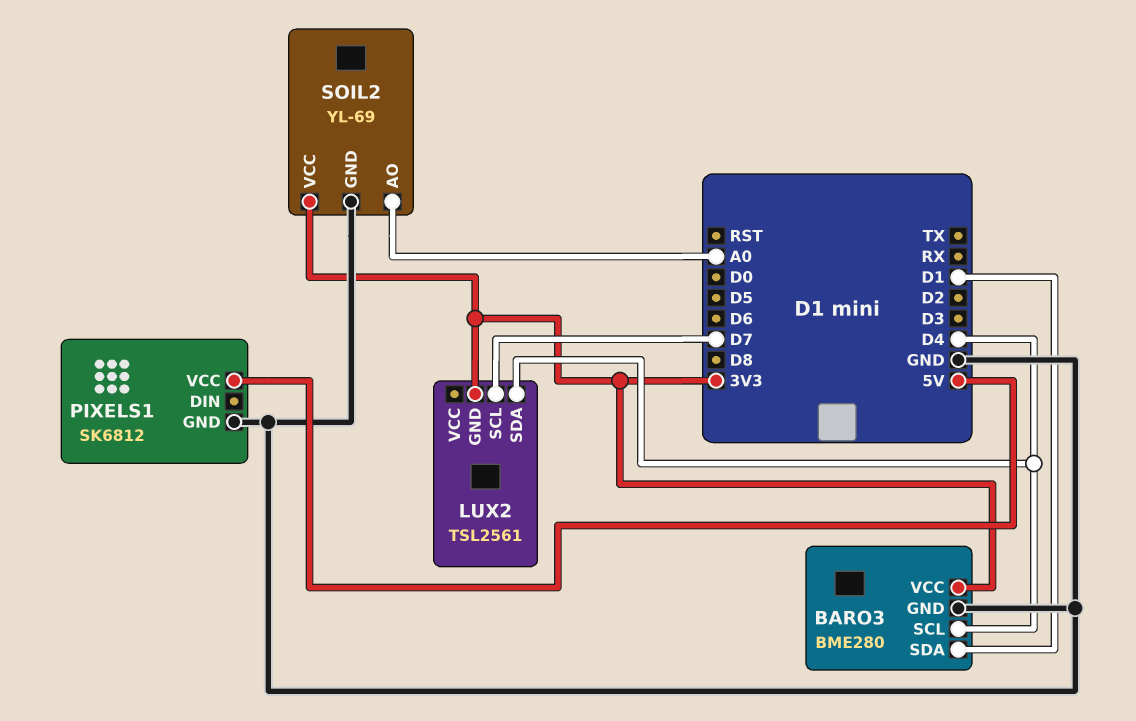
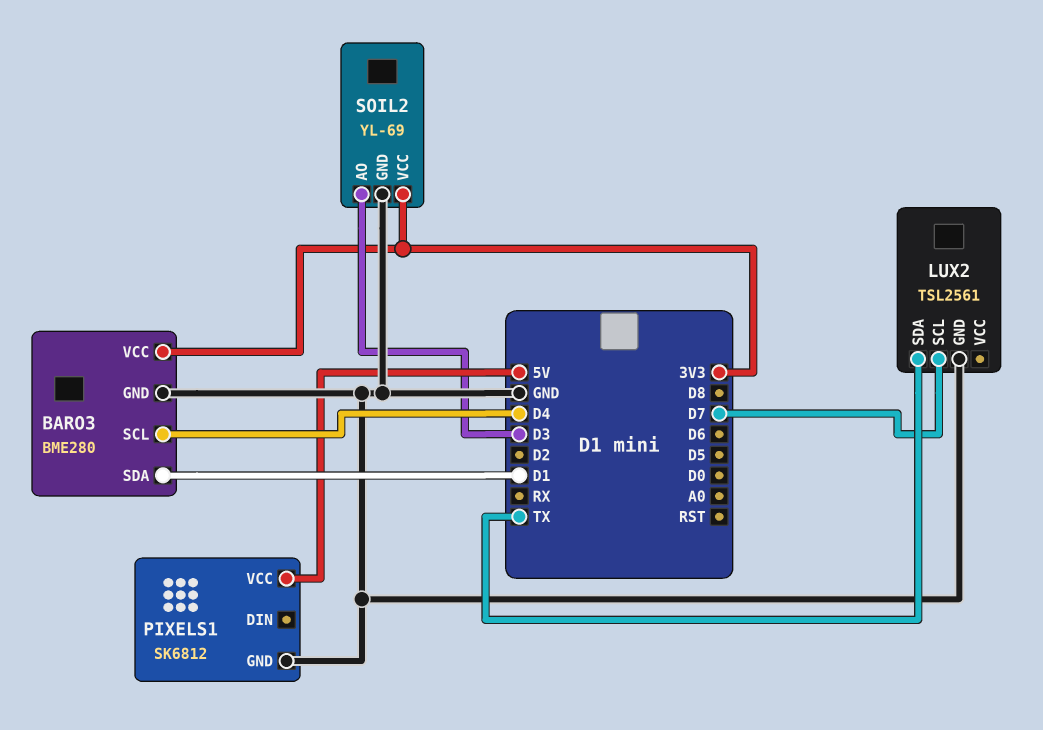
LUX2 pin GND: 3V3 -> GND
LUX2 pin SDA: D4 -> TX
SOIL2 pin AO: A0 -> D3

